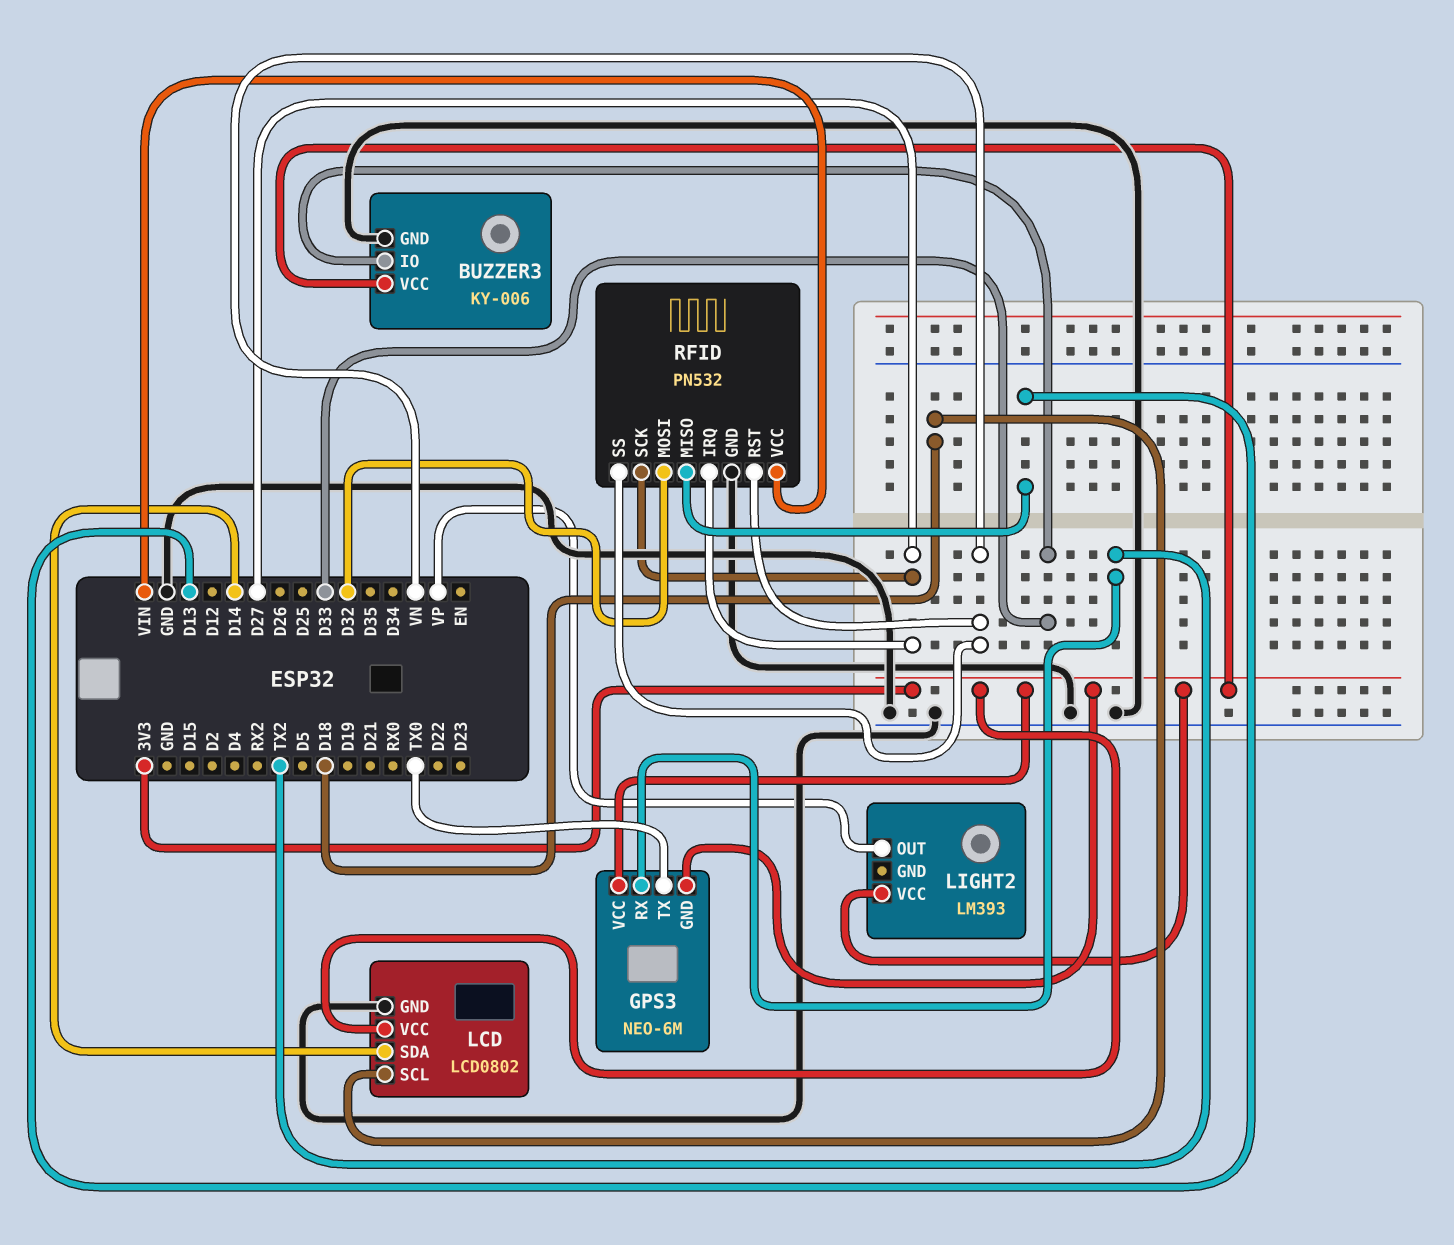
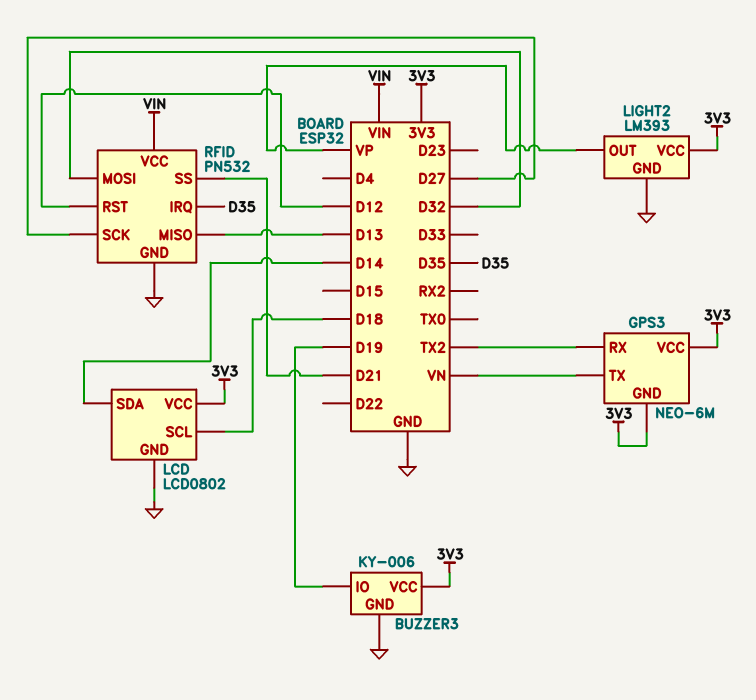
BUZZER3 pin IO: D33 -> D19
GPS3 pin TX: TX0 -> VN
LIGHT2 pin GND: none -> GND
RFID pin IRQ: D27 -> D35
RFID pin RST: VN -> D12
RFID pin SS: VN -> D21

